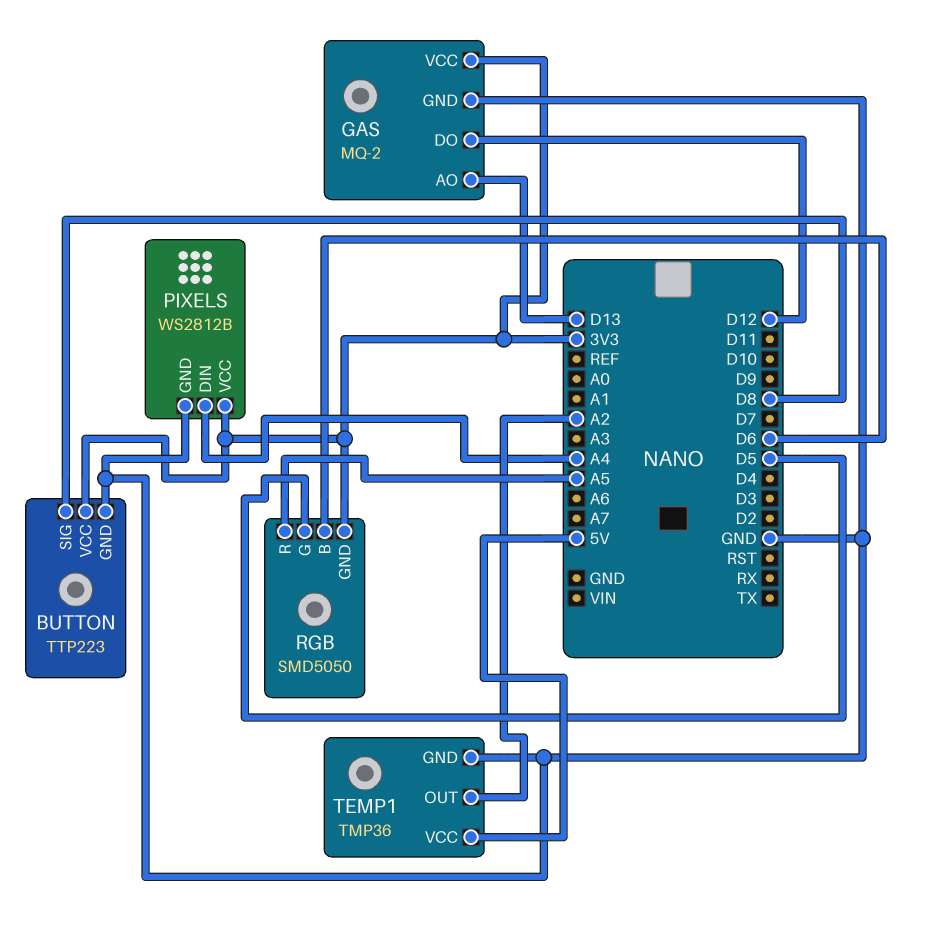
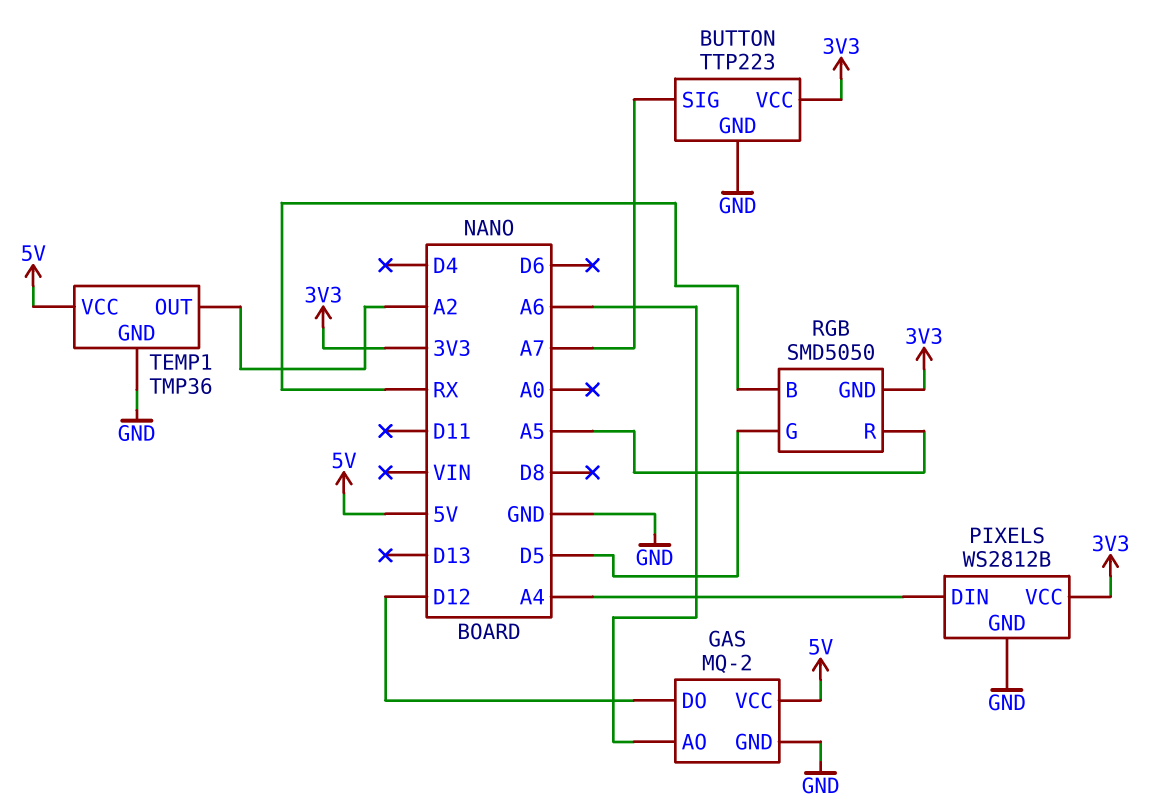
BUTTON pin SIG: D8 -> A7
GAS pin AO: D13 -> A6
GAS pin VCC: 3V3 -> 5V
RGB pin B: D6 -> RX

